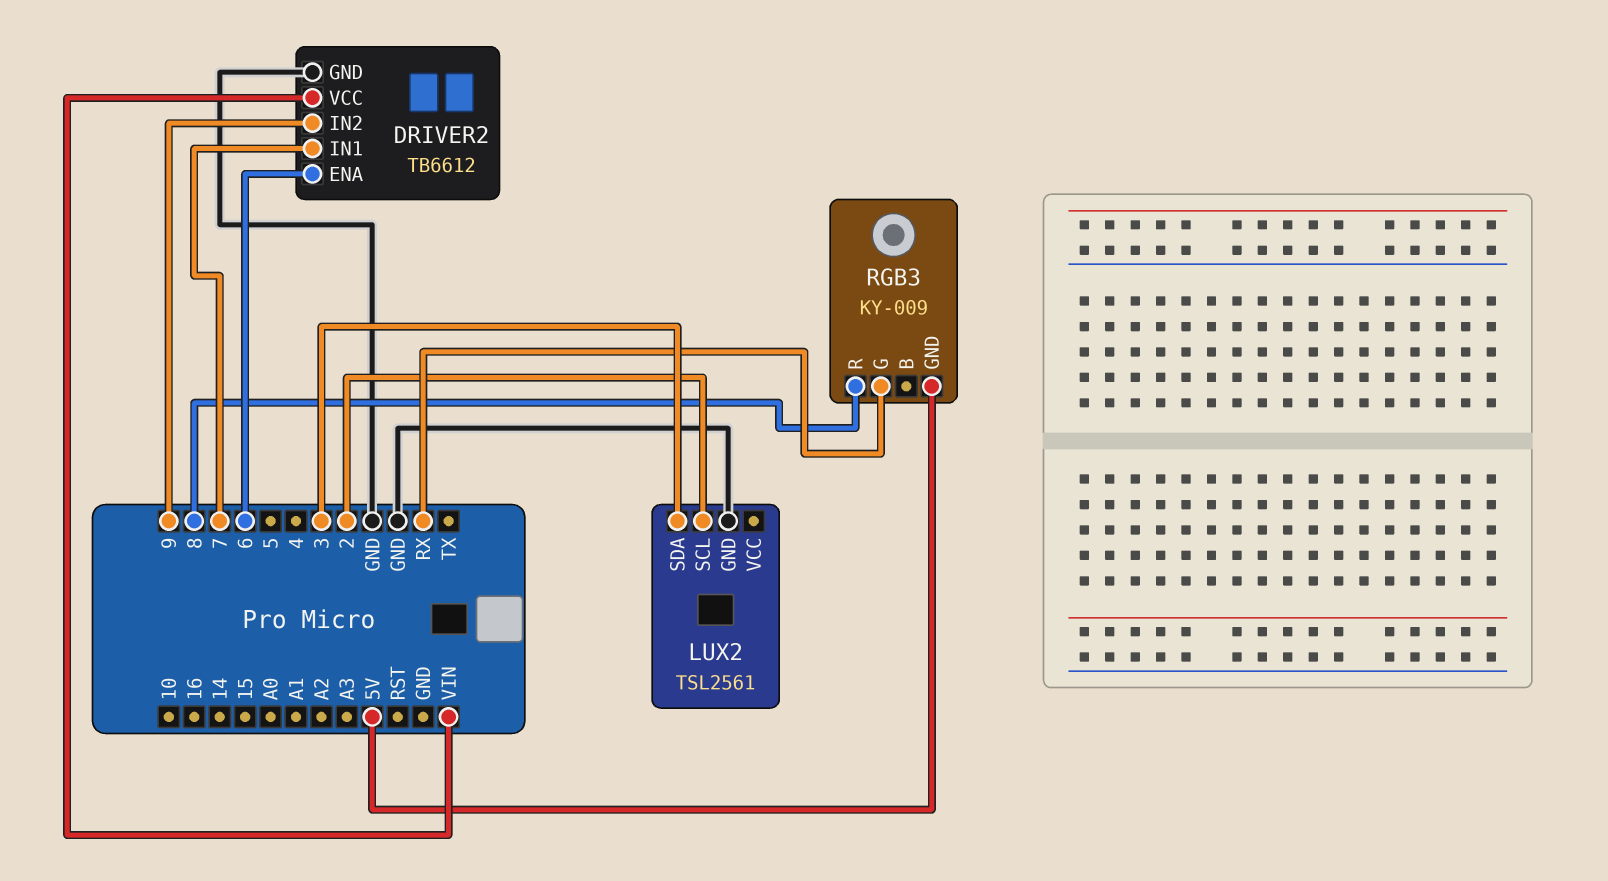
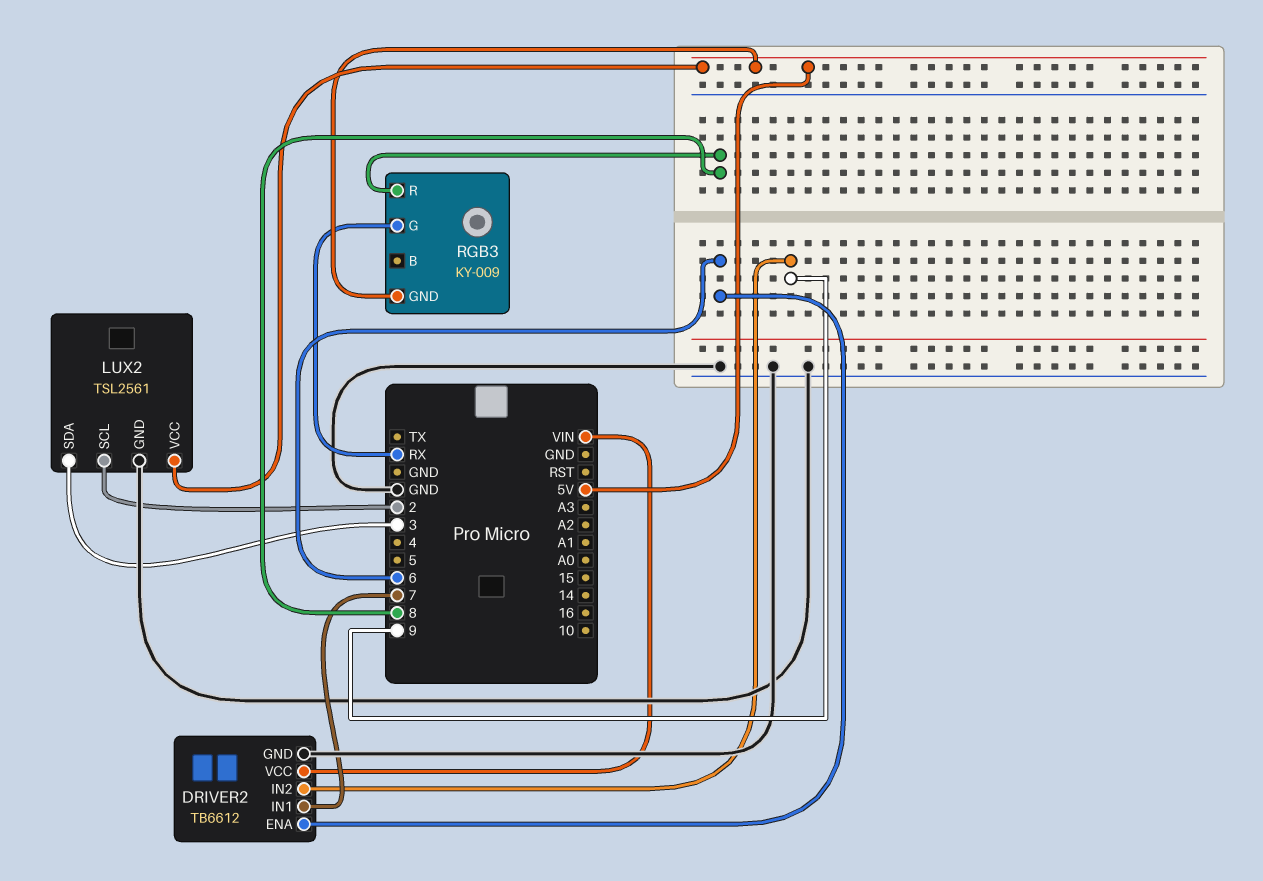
LUX2 pin VCC: none -> 5V

